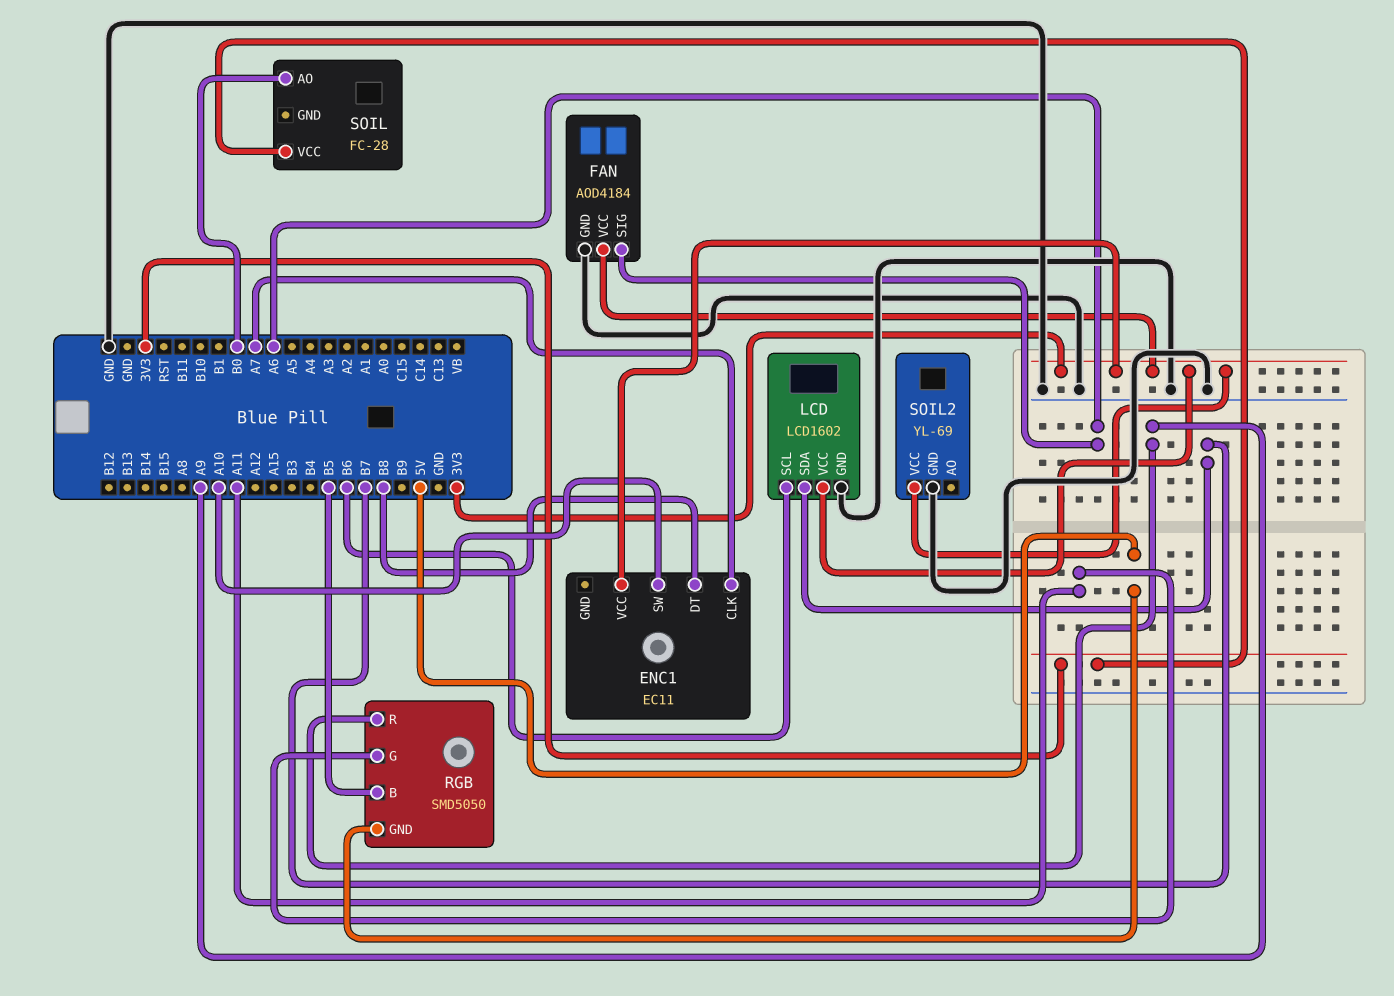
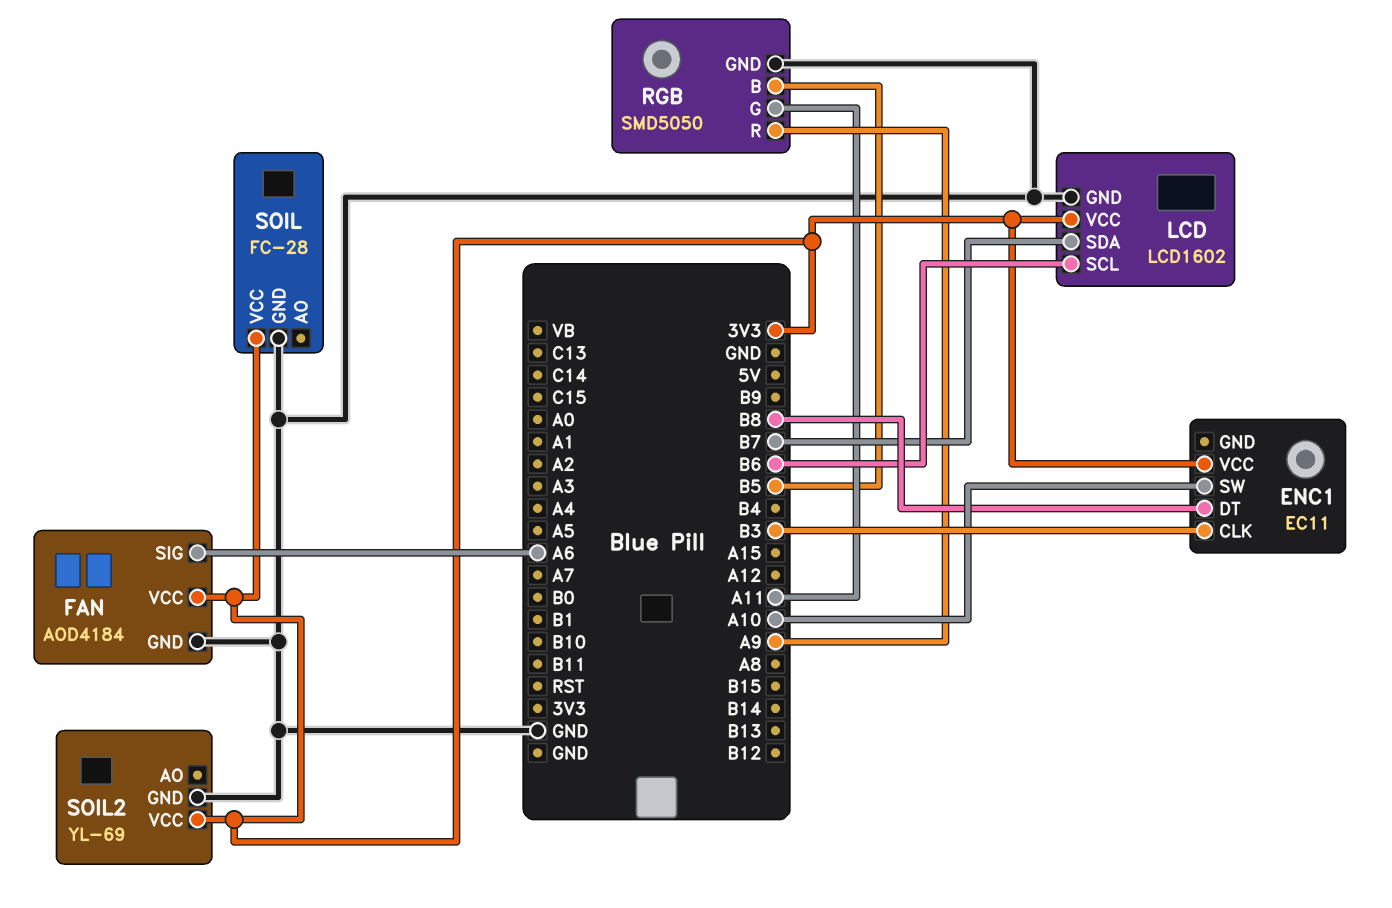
ENC1 pin CLK: A7 -> B3
RGB pin GND: 5V -> GND
SOIL pin AO: B0 -> none
SOIL pin GND: none -> GND

